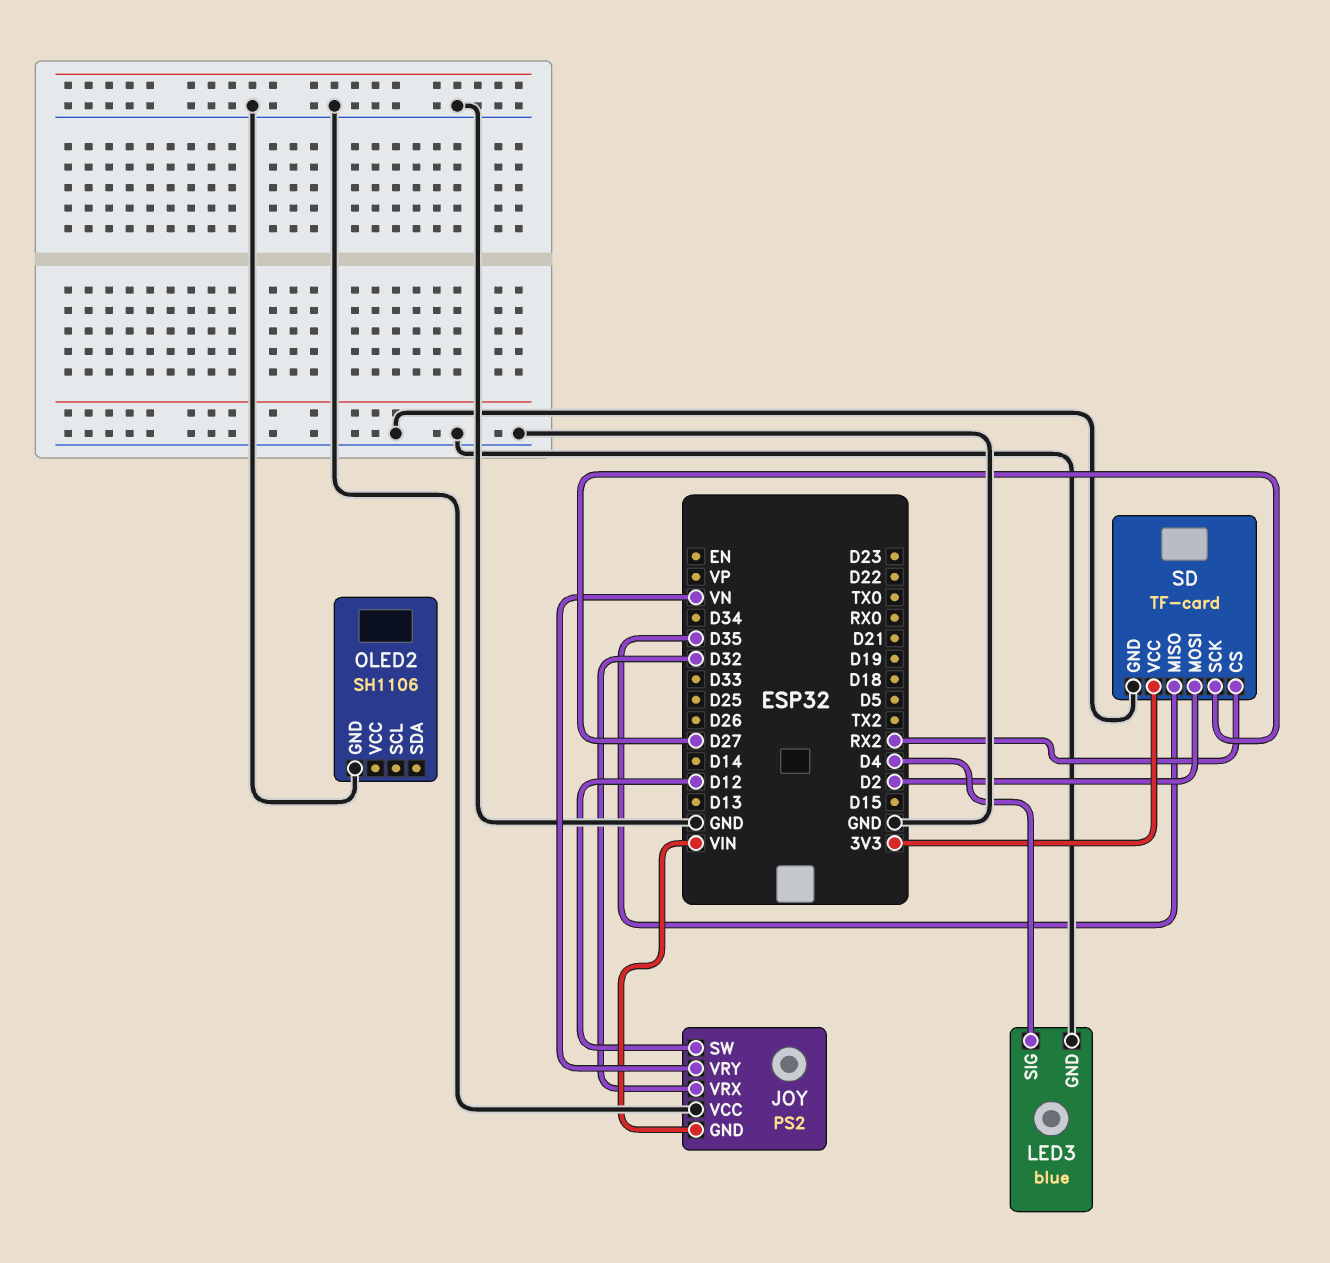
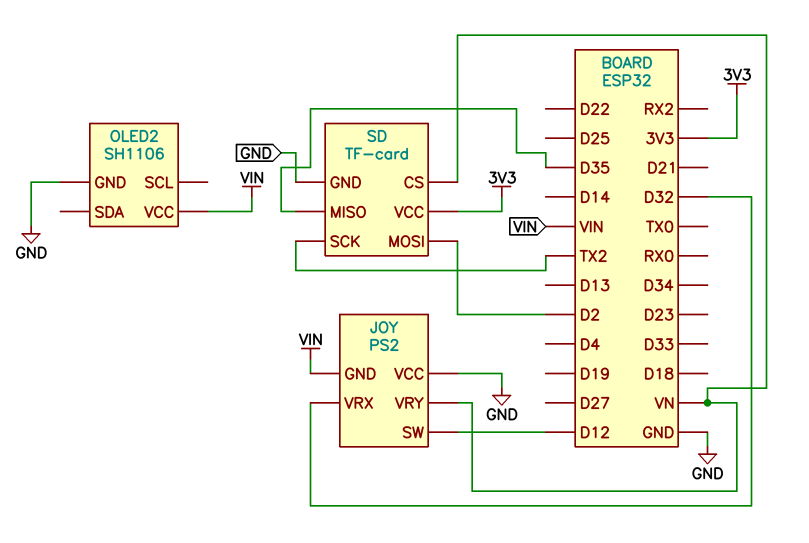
LED3: blue -> none
LED3 pin GND: GND -> none
LED3 pin SIG: D4 -> none
OLED2 pin VCC: none -> VIN
SD pin CS: RX2 -> VN
SD pin SCK: D27 -> TX2

